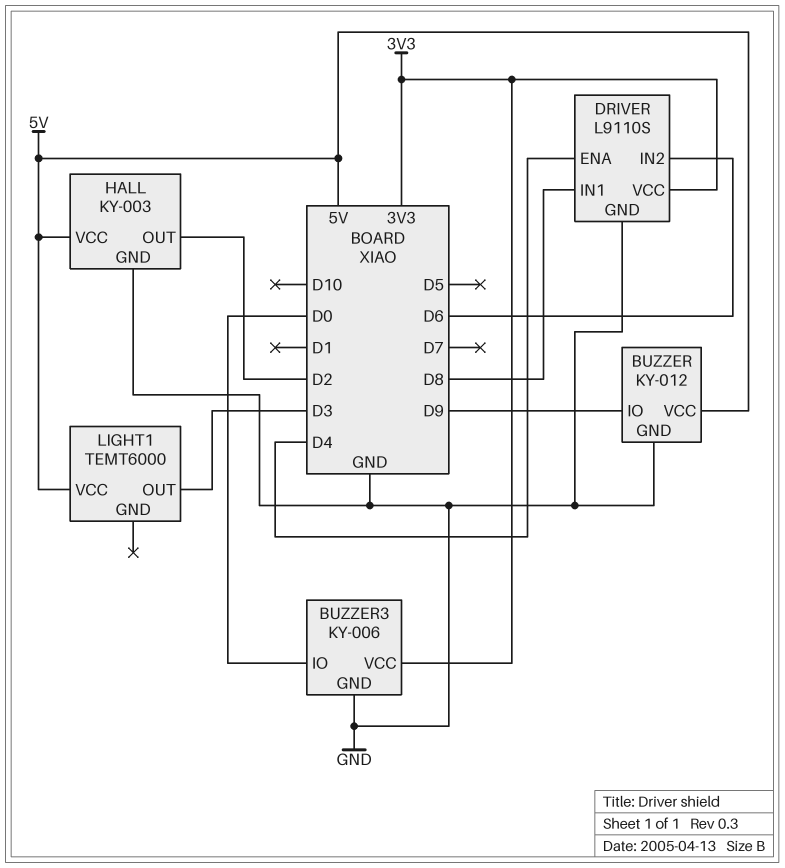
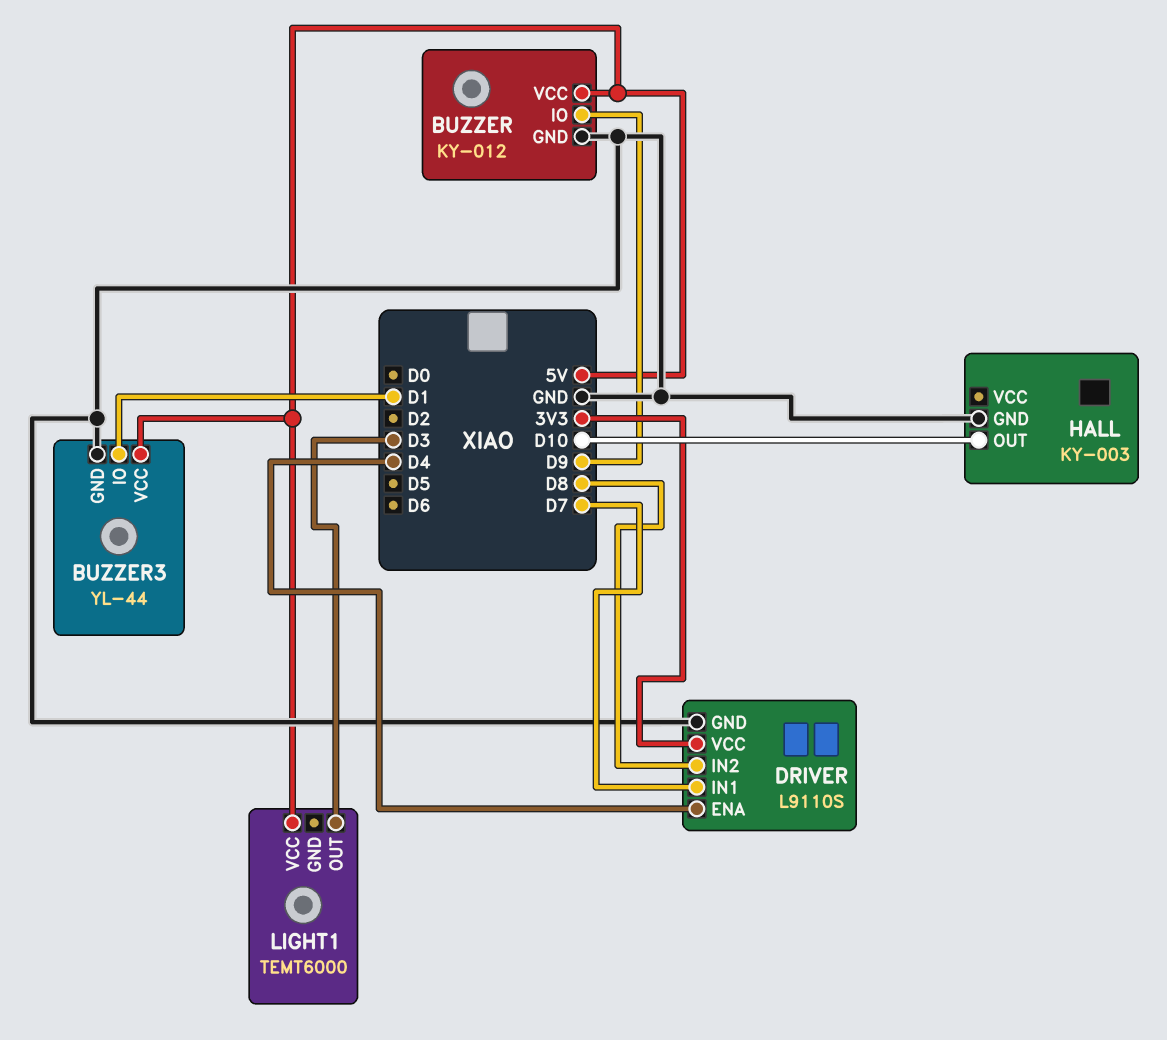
BUZZER3: KY-006 -> YL-44
BUZZER3 pin IO: D0 -> D1
BUZZER3 pin VCC: 3V3 -> 5V
DRIVER pin IN1: D8 -> D7
DRIVER pin IN2: D6 -> D8
HALL pin OUT: D2 -> D10
HALL pin VCC: 5V -> none

